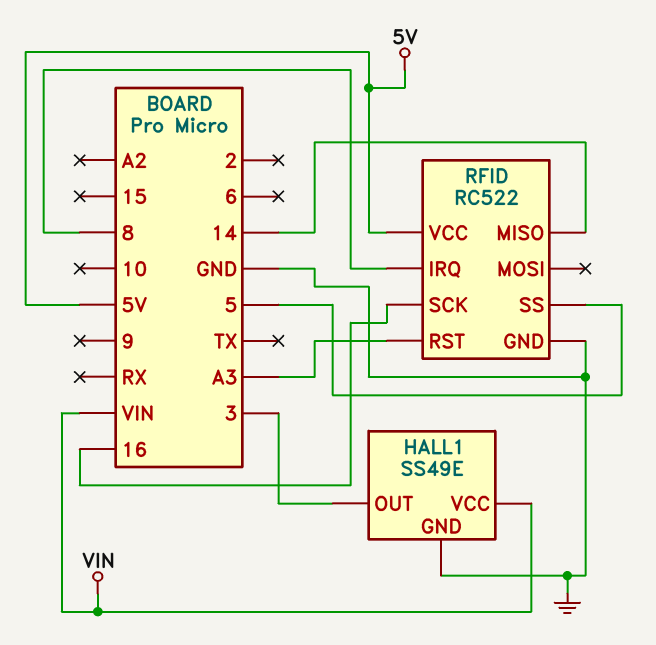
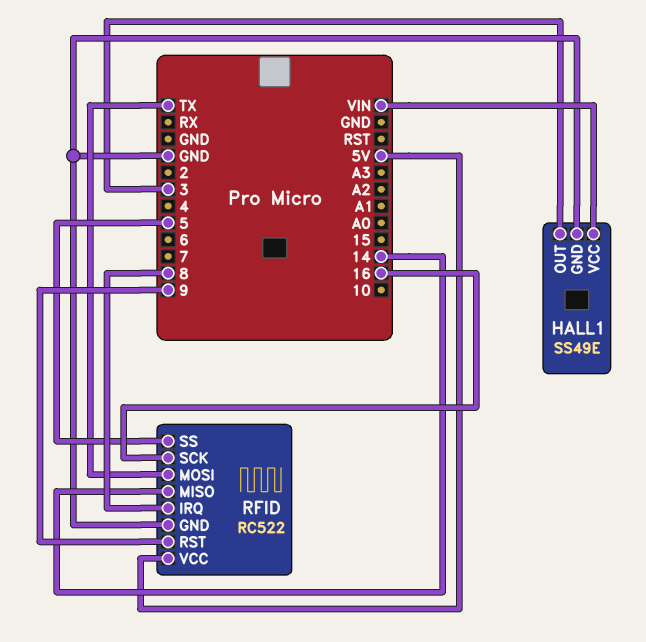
RFID pin MOSI: none -> TX
RFID pin RST: A3 -> 9

